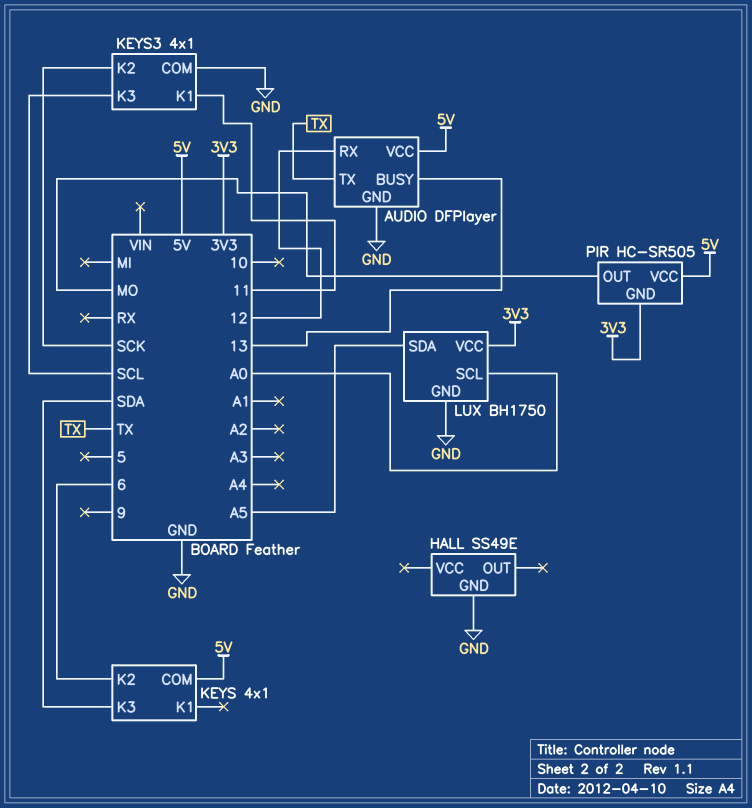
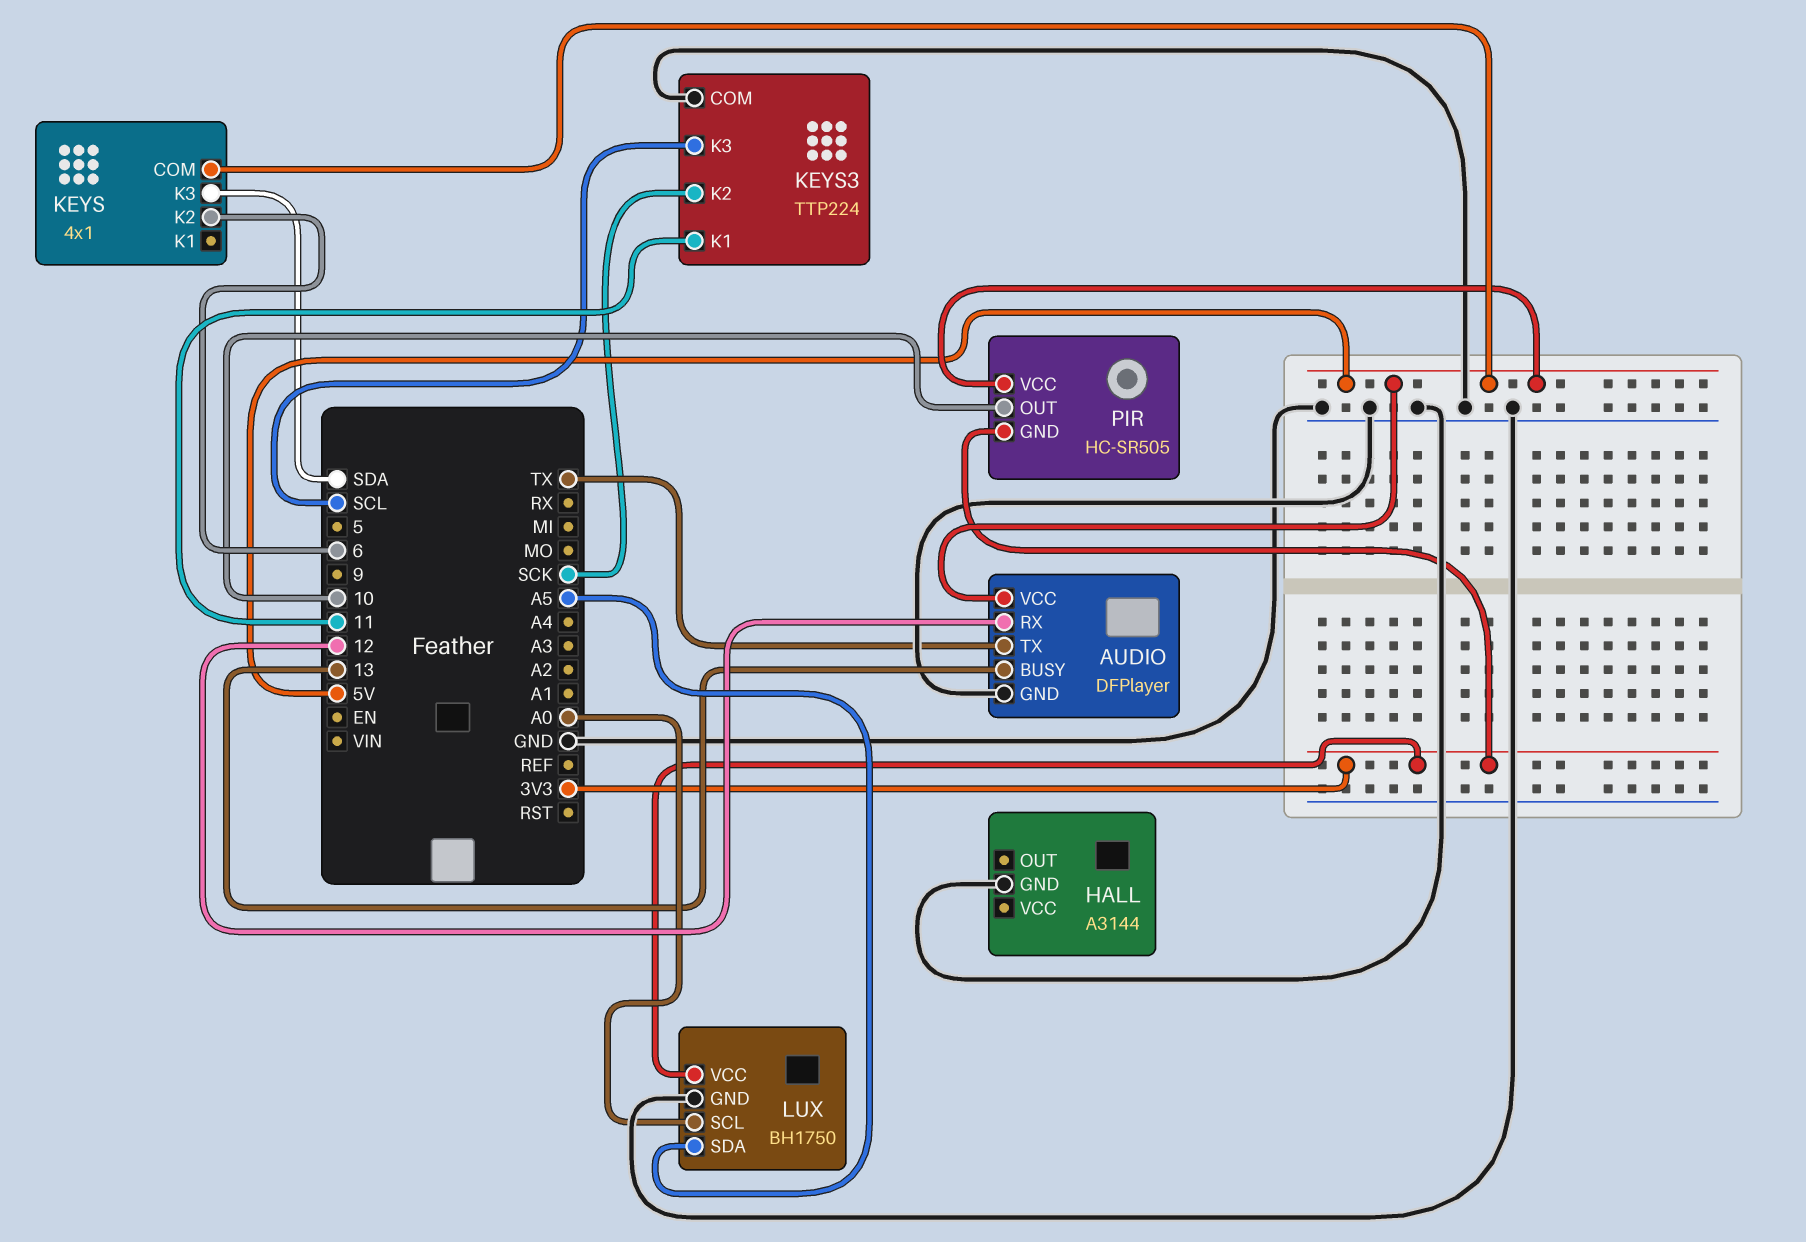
HALL: SS49E -> A3144
KEYS3: 4x1 -> TTP224
PIR pin OUT: MO -> 10

